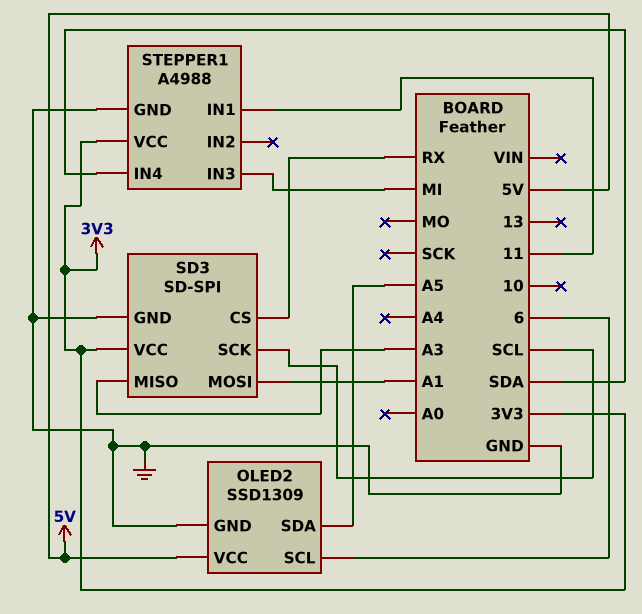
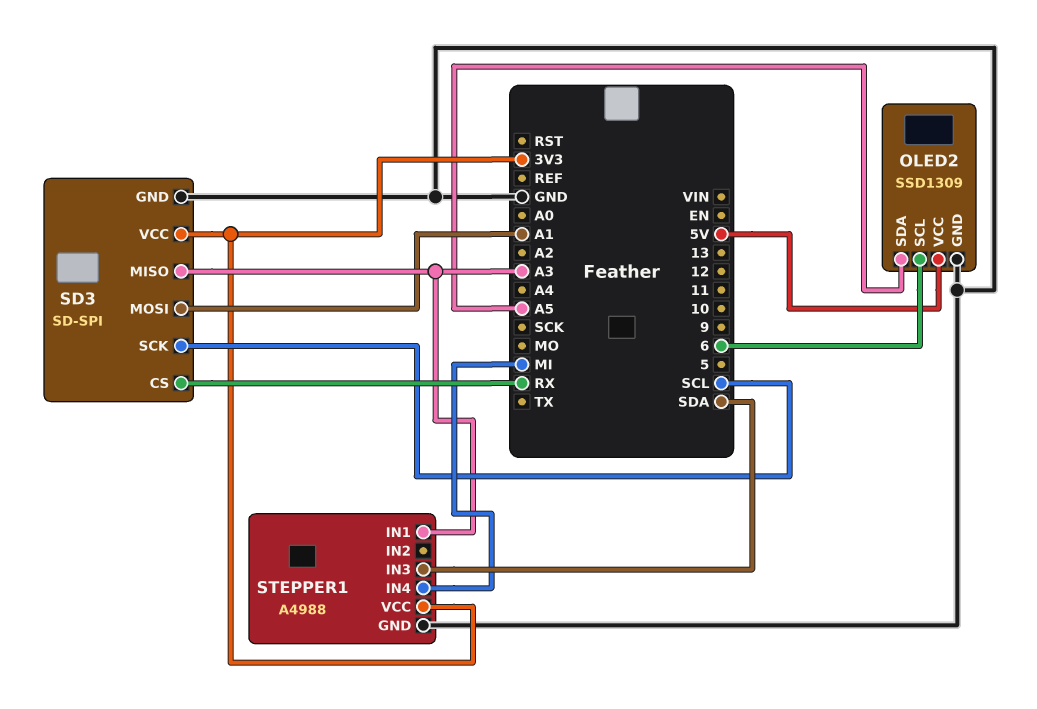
STEPPER1 pin IN1: 11 -> A3
STEPPER1 pin IN3: MI -> SDA
STEPPER1 pin IN4: SDA -> MI

